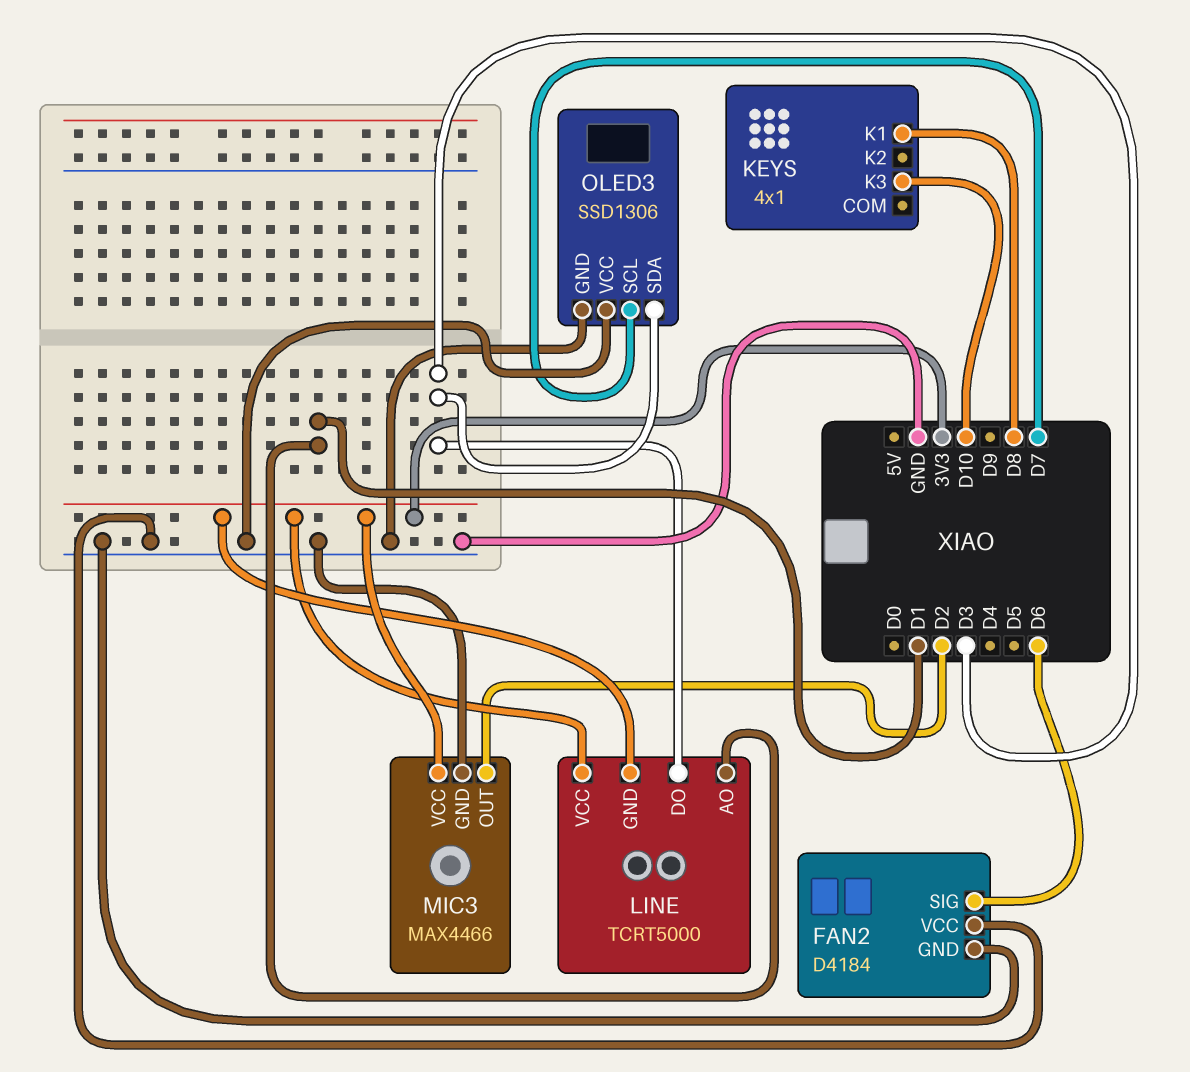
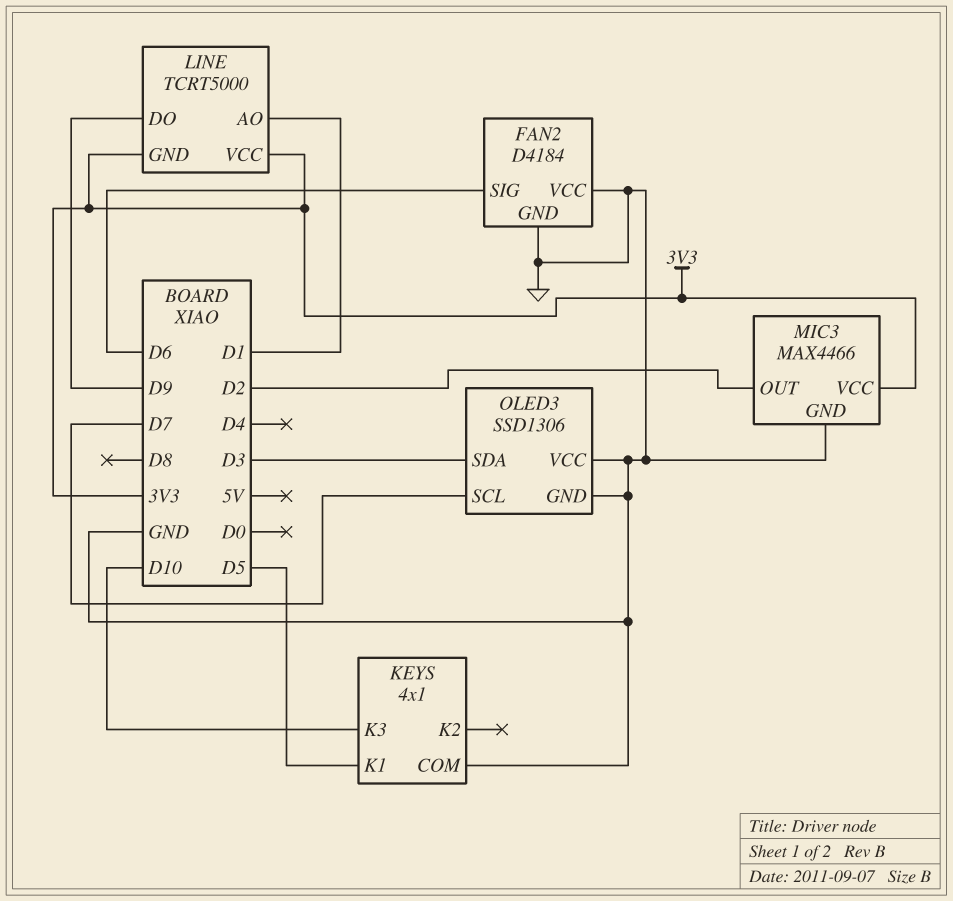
KEYS pin COM: none -> GND
KEYS pin K1: D8 -> D5
LINE pin DO: D3 -> D9

